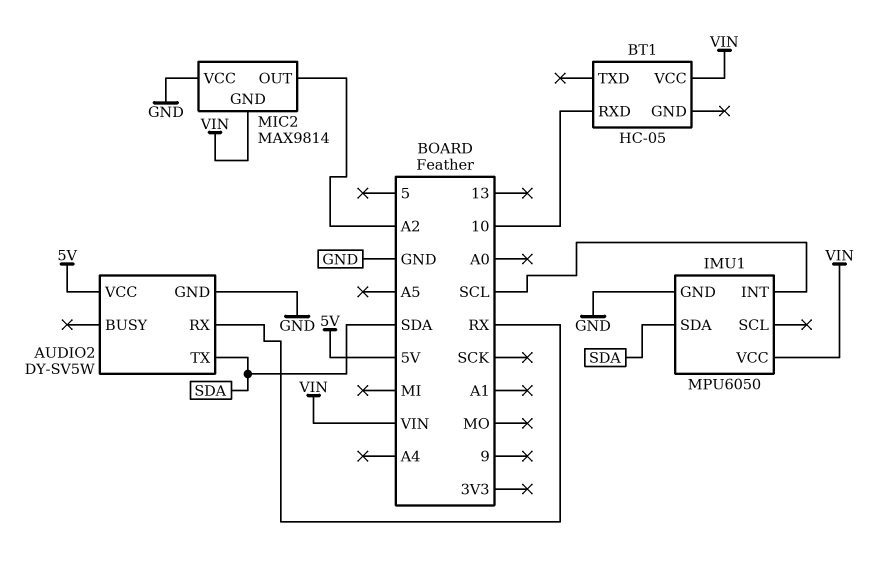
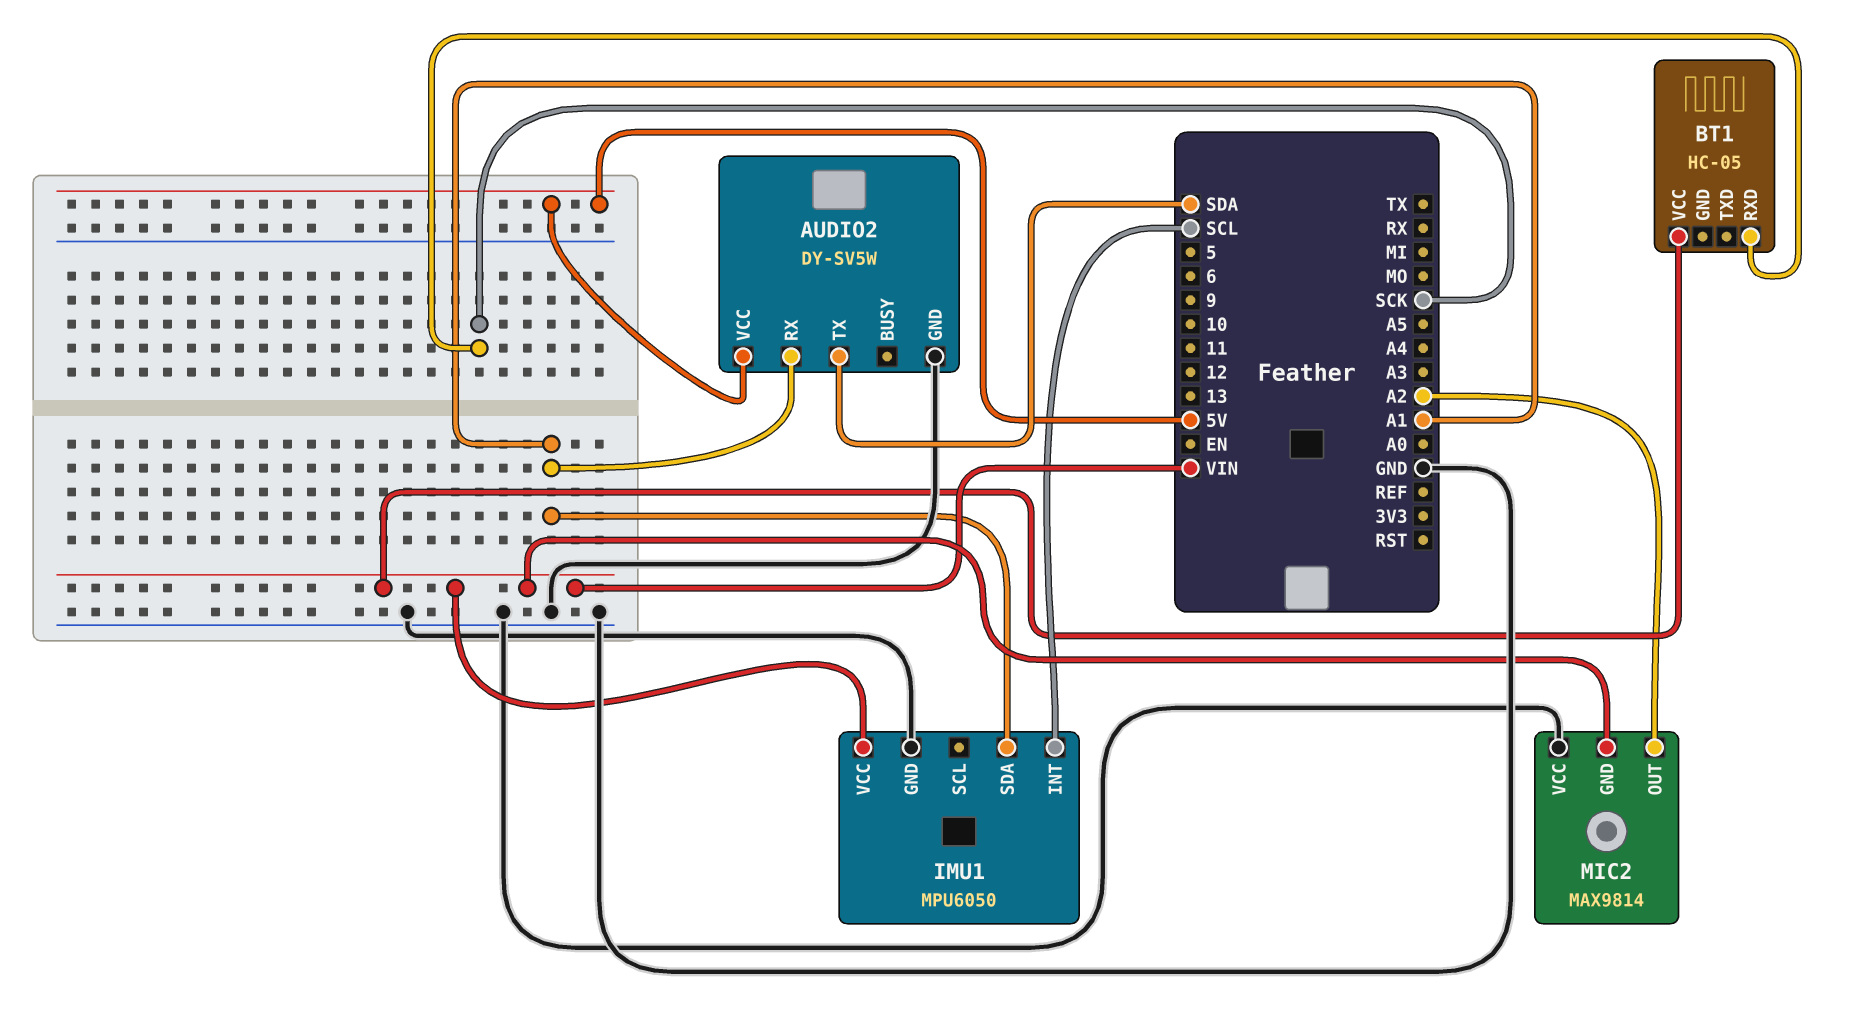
AUDIO2 pin RX: RX -> A1
BT1 pin RXD: 10 -> SCK
IMU1 pin SDA: SDA -> A1

